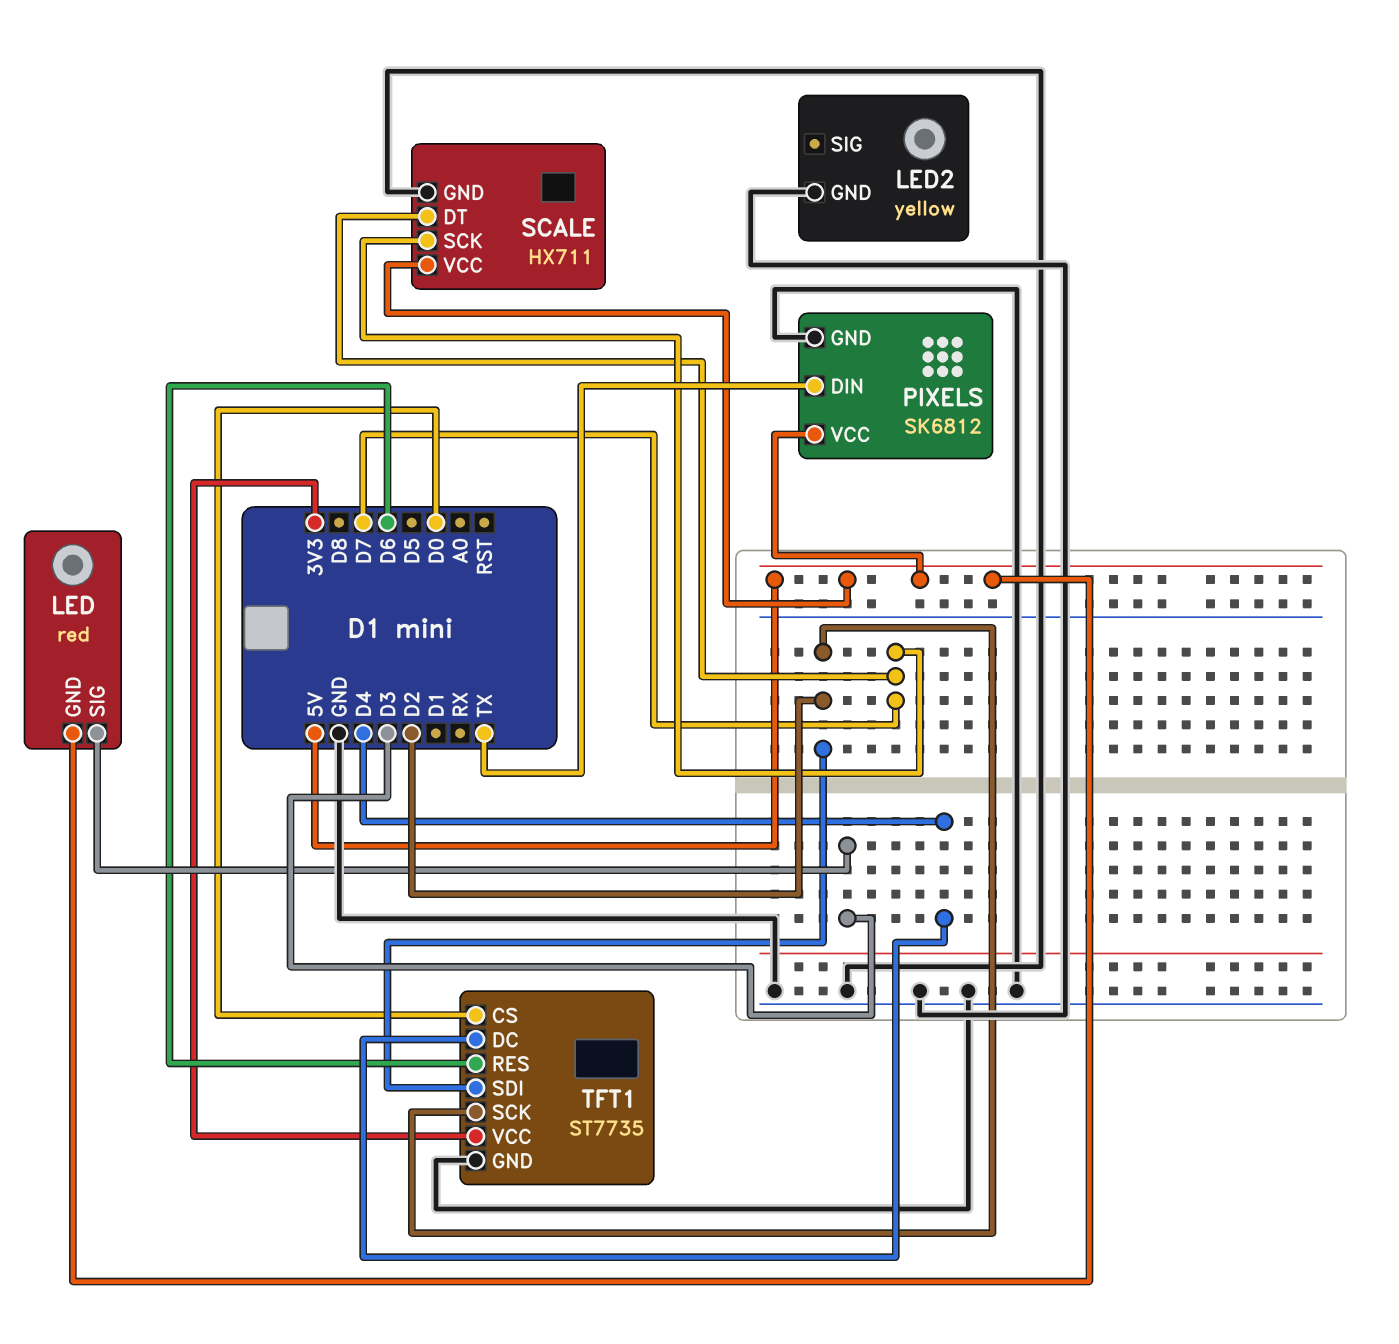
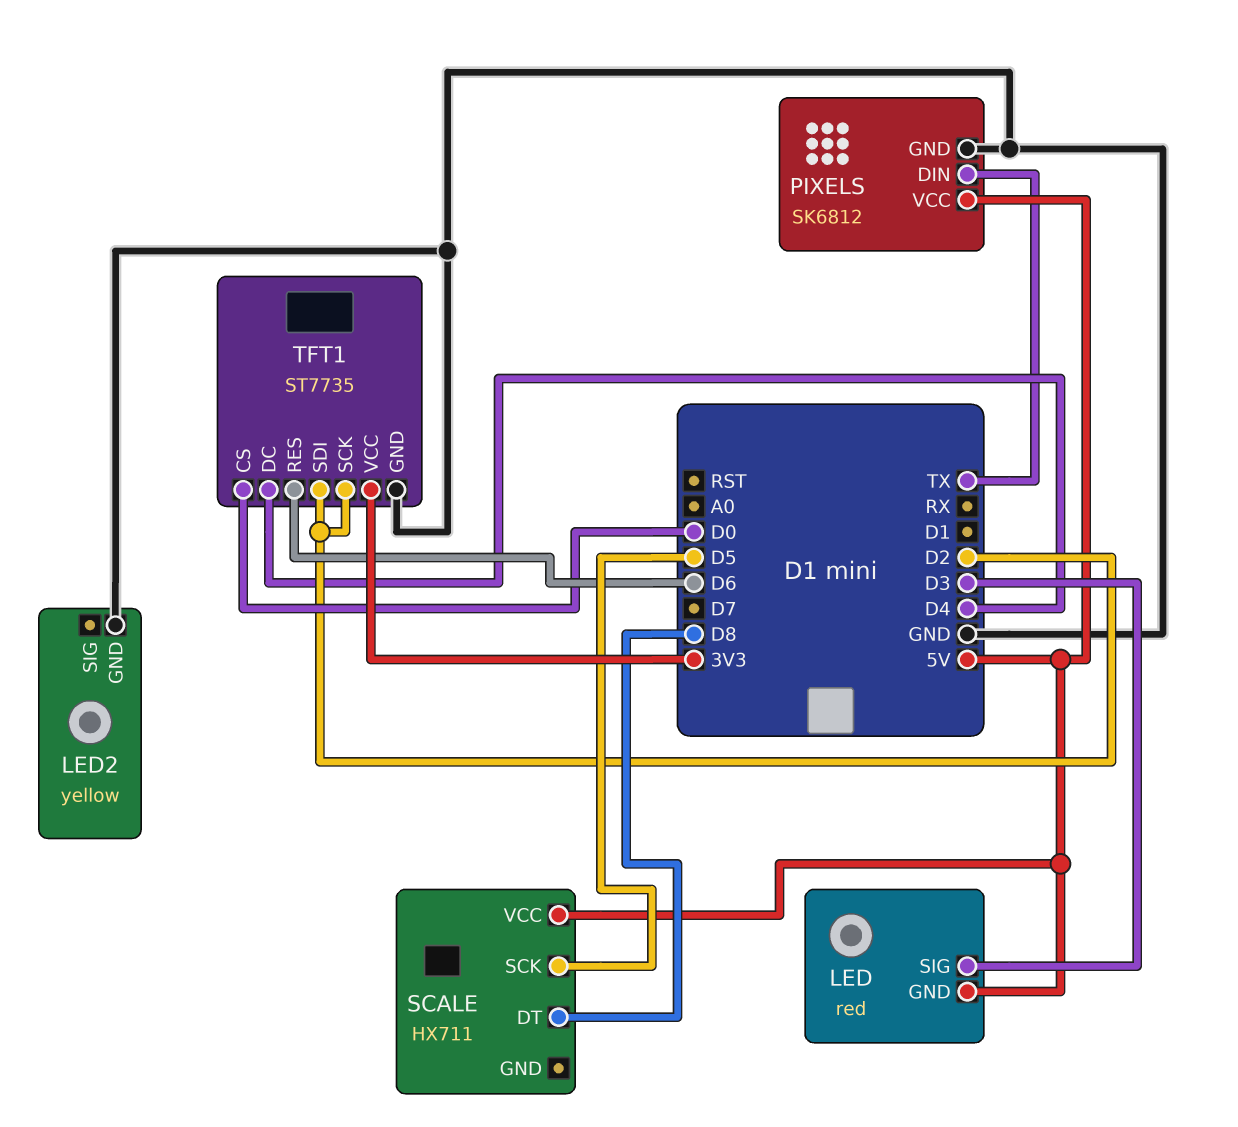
SCALE pin DT: D7 -> D8
SCALE pin GND: GND -> none
SCALE pin SCK: D7 -> D5

